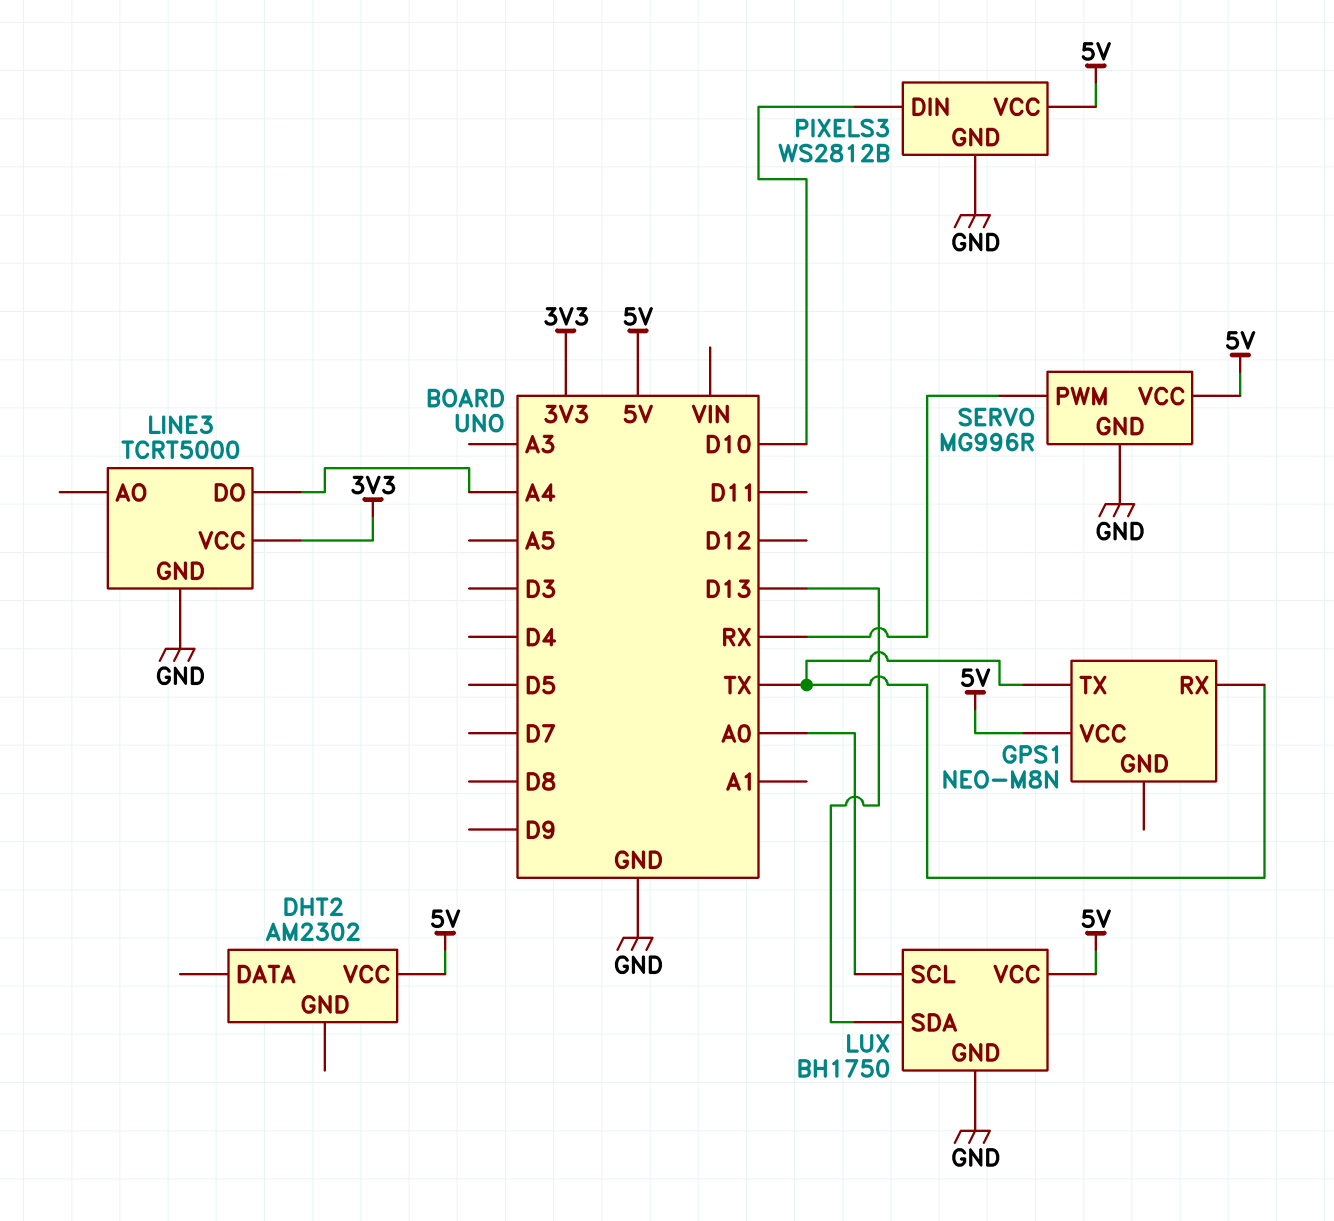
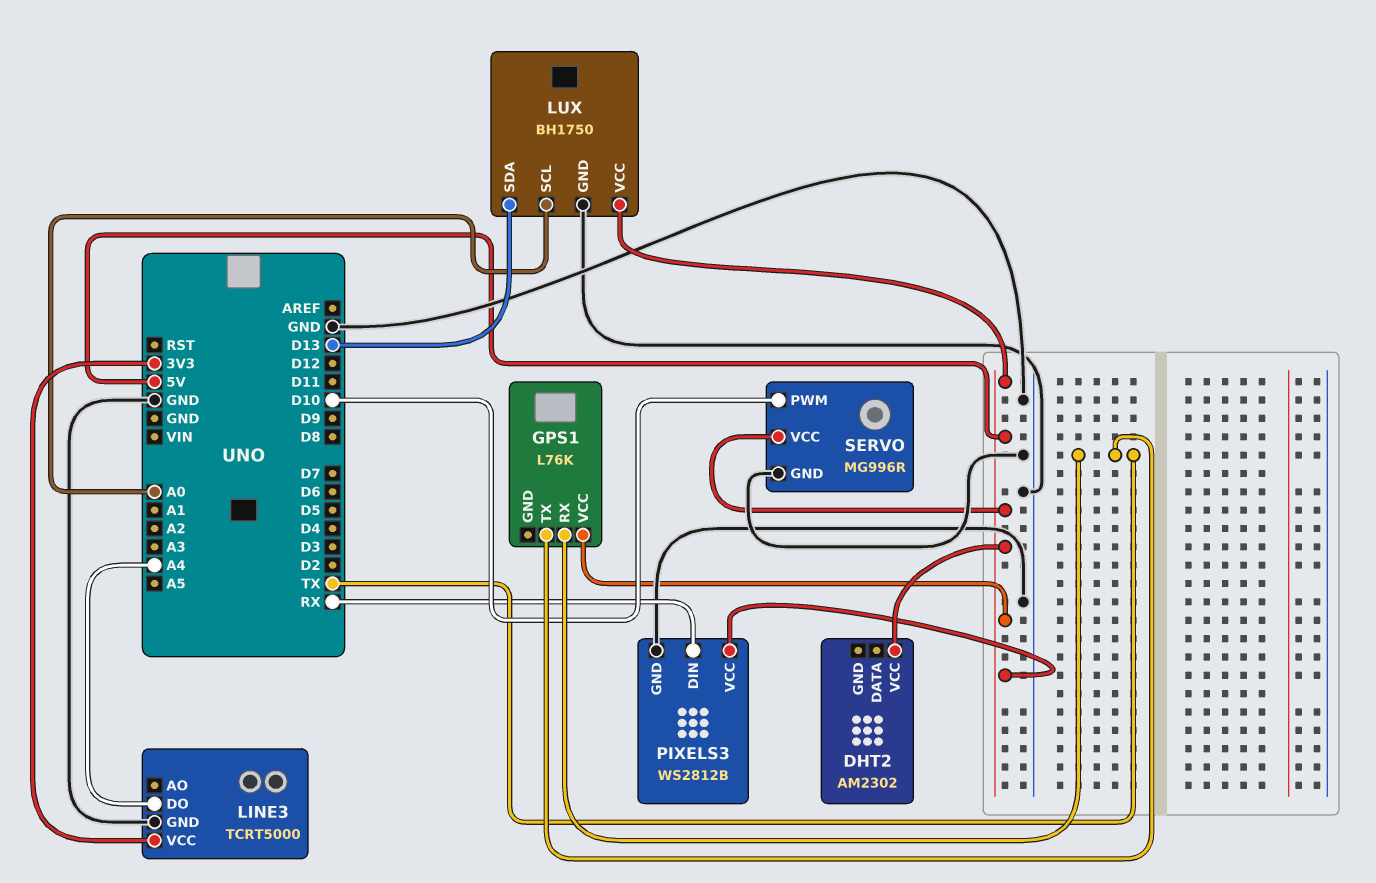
GPS1: NEO-M8N -> L76K
PIXELS3 pin DIN: D10 -> RX
SERVO pin PWM: RX -> D10

